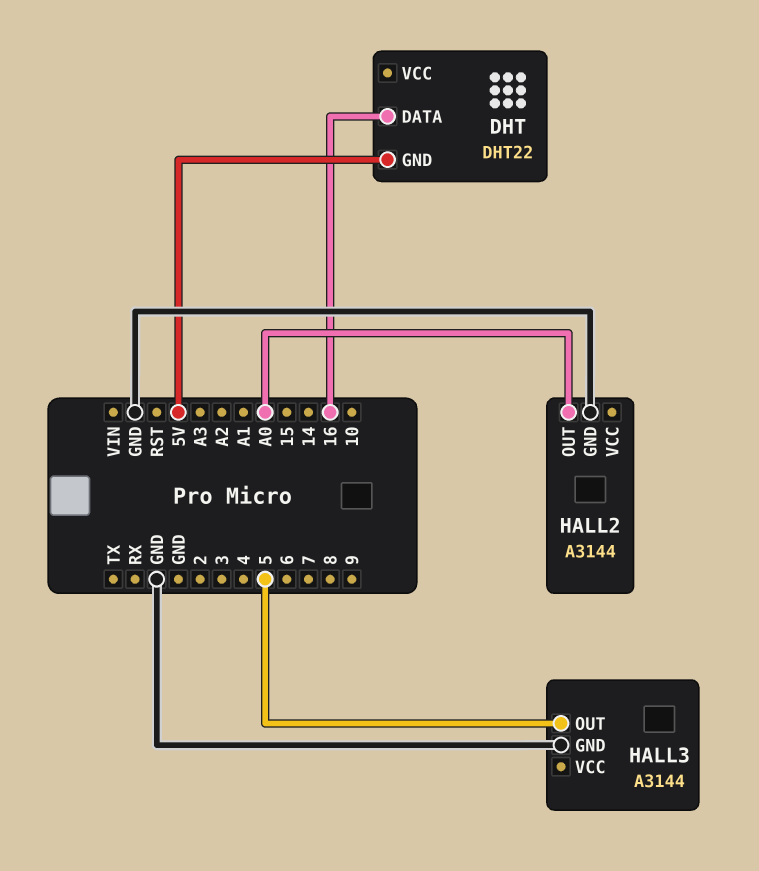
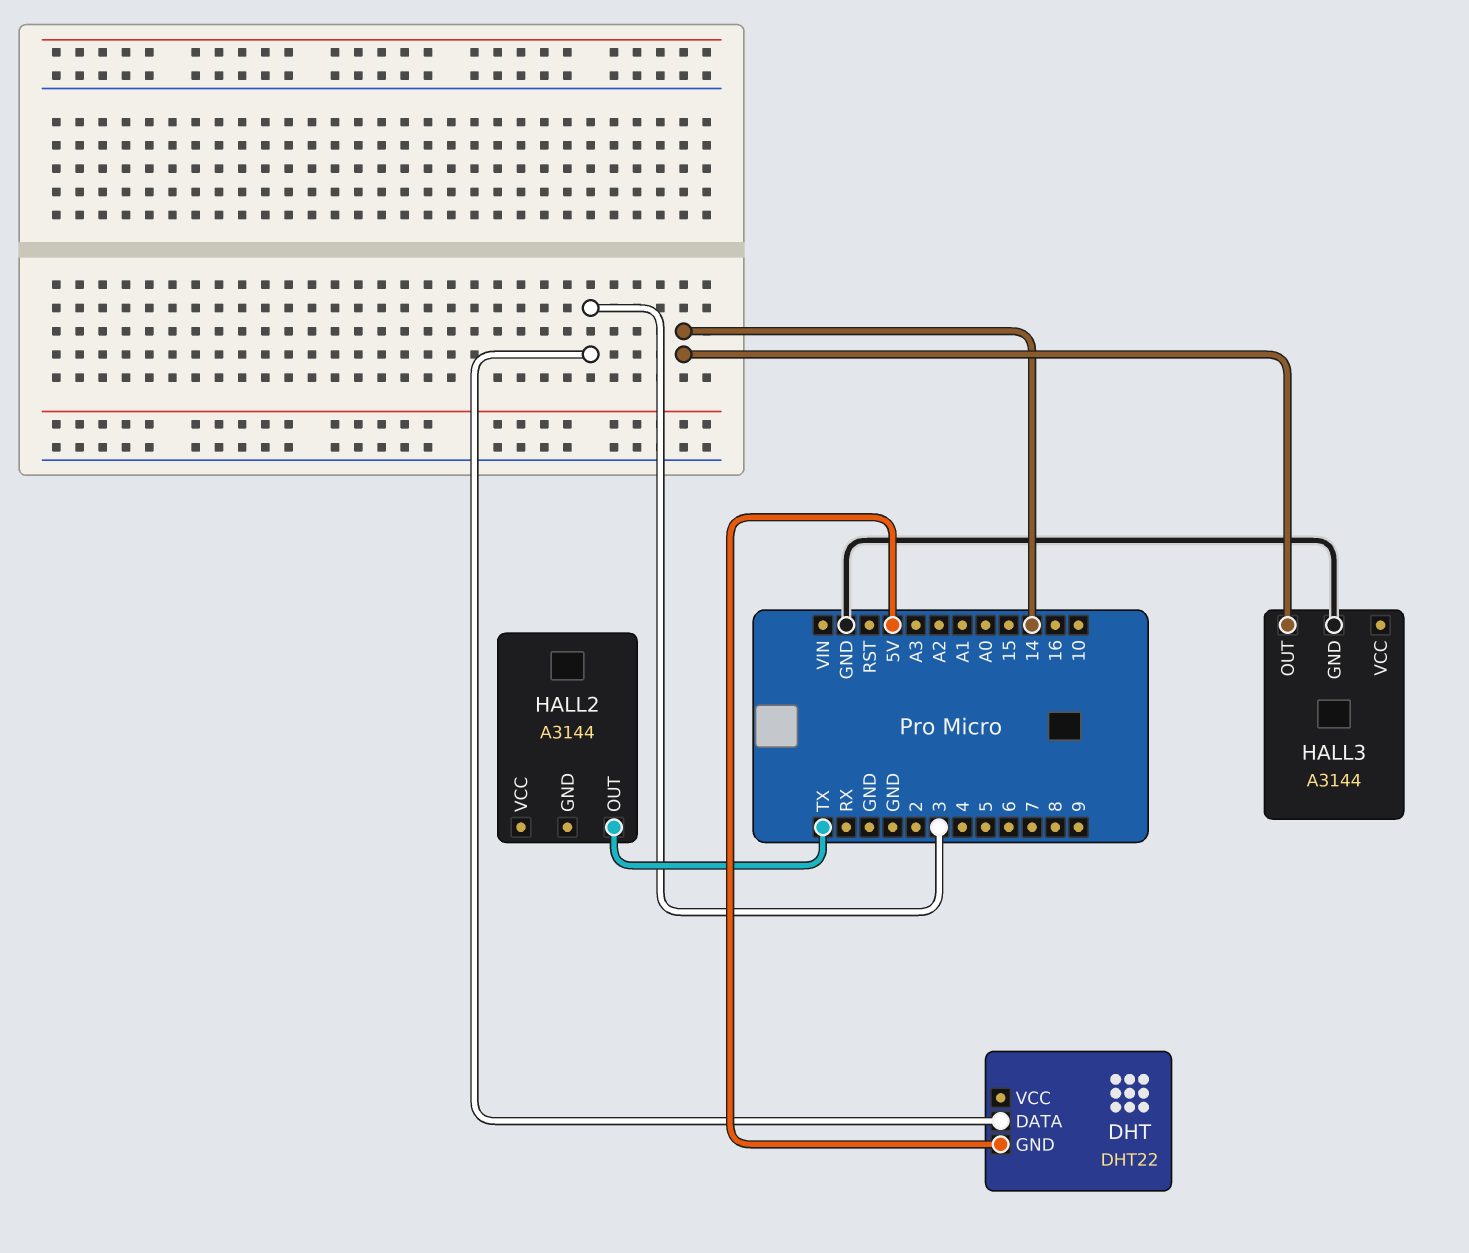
DHT pin DATA: 16 -> 3
HALL2 pin GND: GND -> none
HALL2 pin OUT: A0 -> TX
HALL3 pin OUT: 5 -> 14

